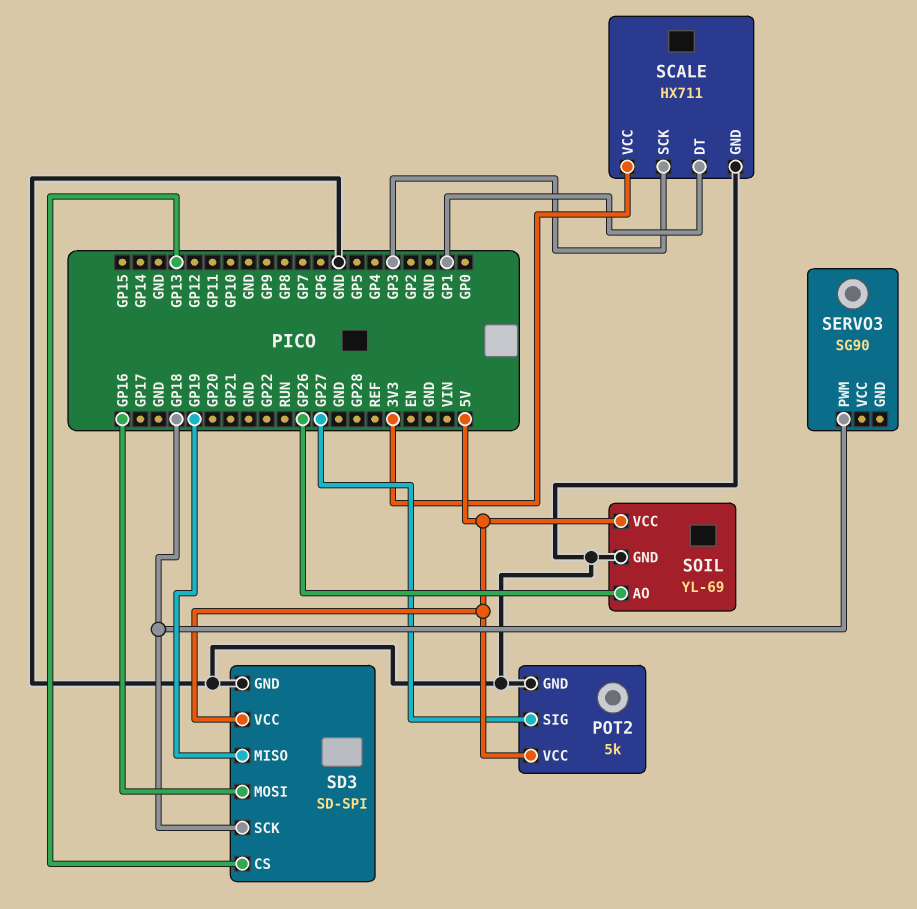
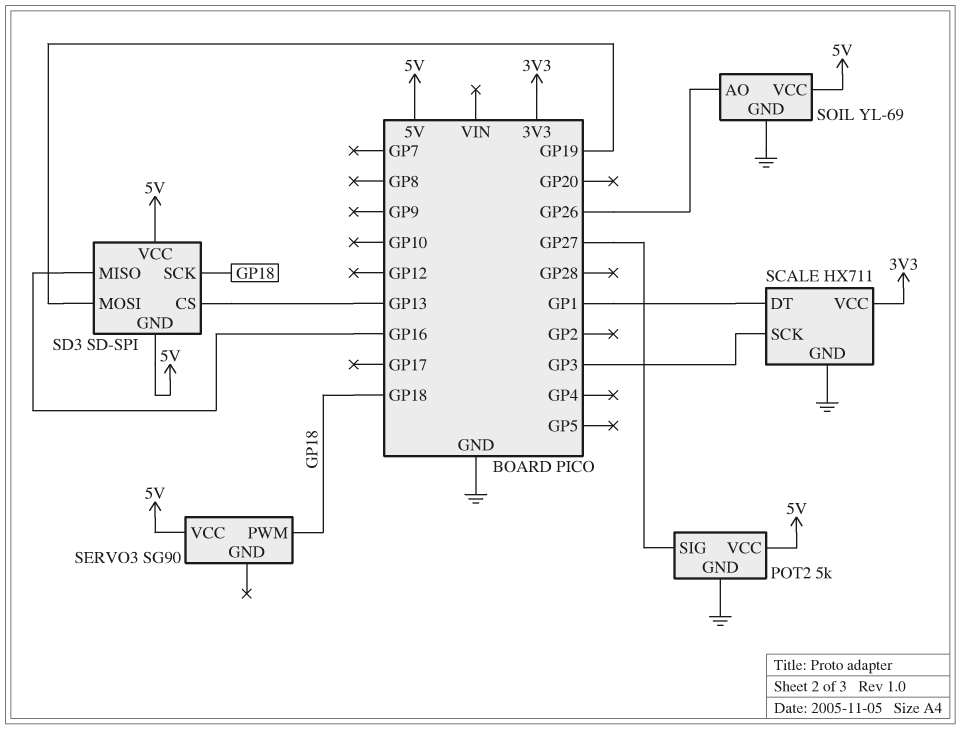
SD3 pin GND: GND -> 5V
SD3 pin MISO: GP19 -> GP16
SD3 pin MOSI: GP16 -> GP19
SERVO3 pin VCC: none -> 5V

